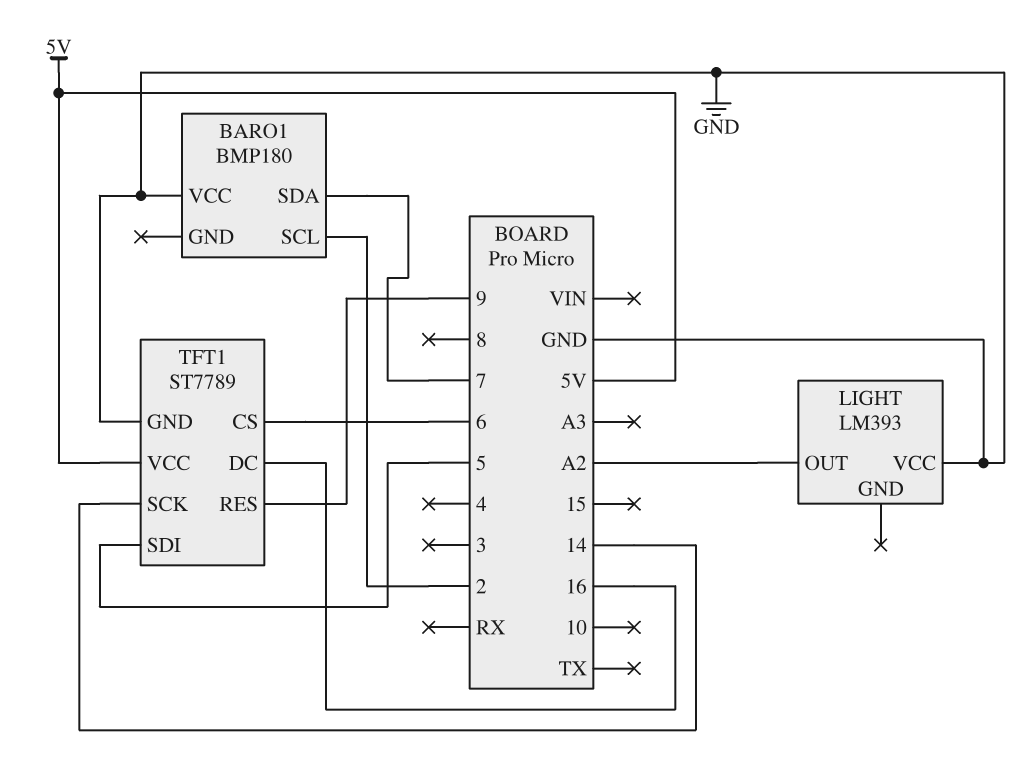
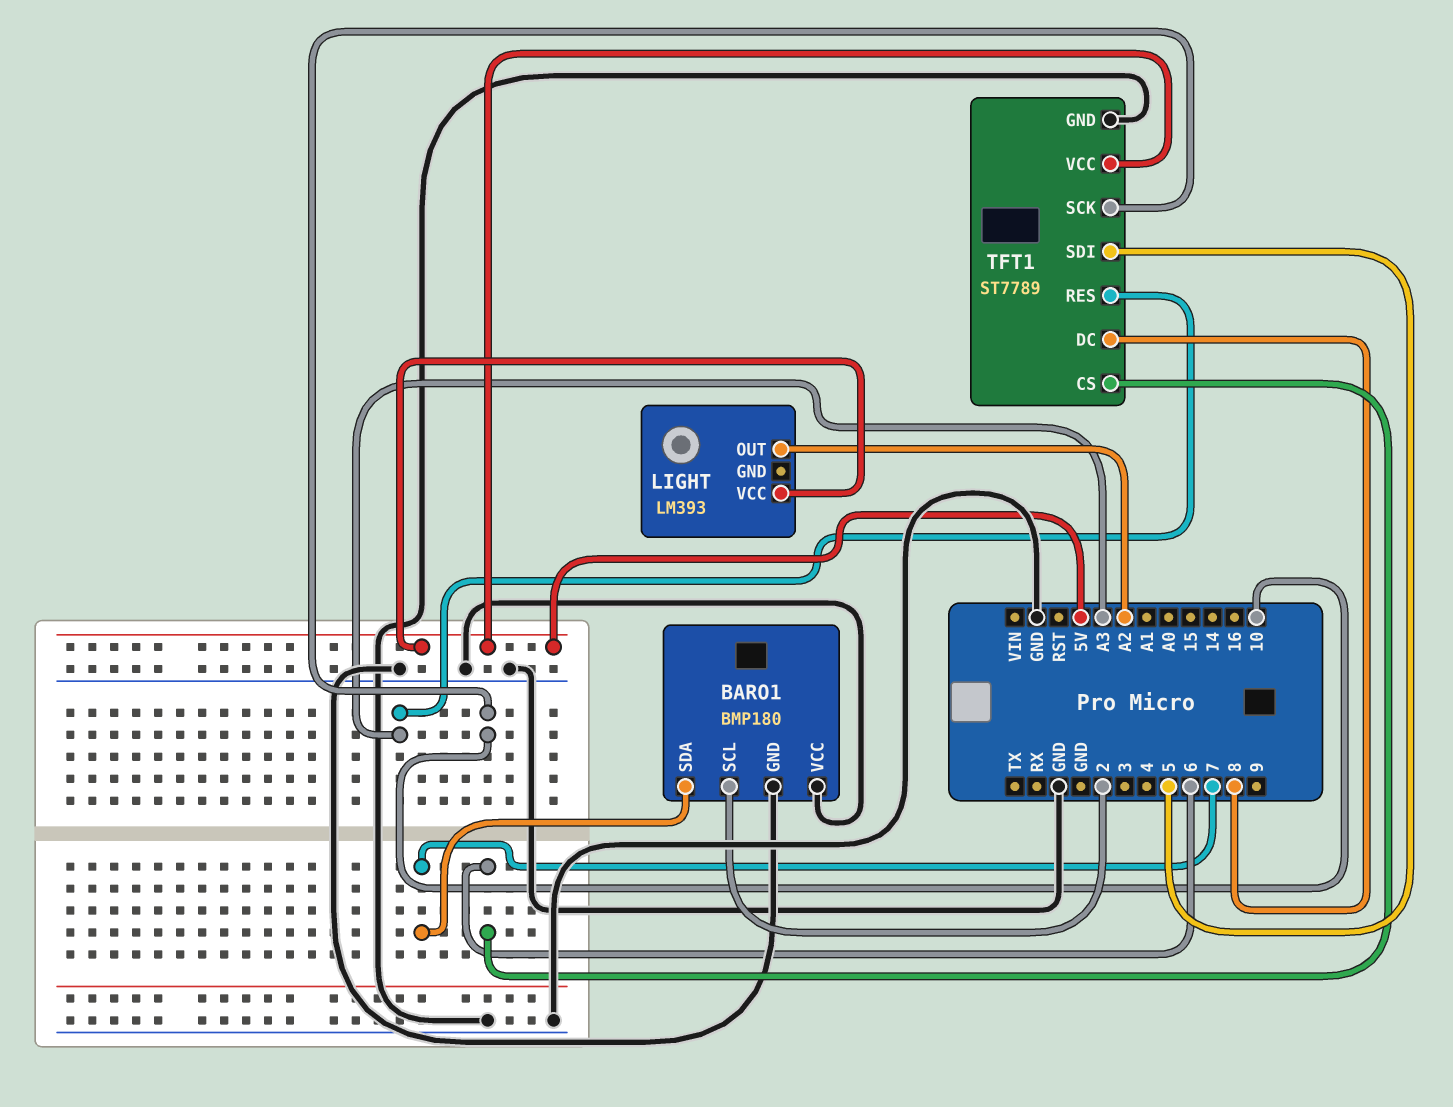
BARO1 pin GND: none -> GND
LIGHT pin VCC: GND -> 5V
TFT1 pin DC: 16 -> 8
TFT1 pin RES: 9 -> A3
TFT1 pin SCK: 14 -> 10

